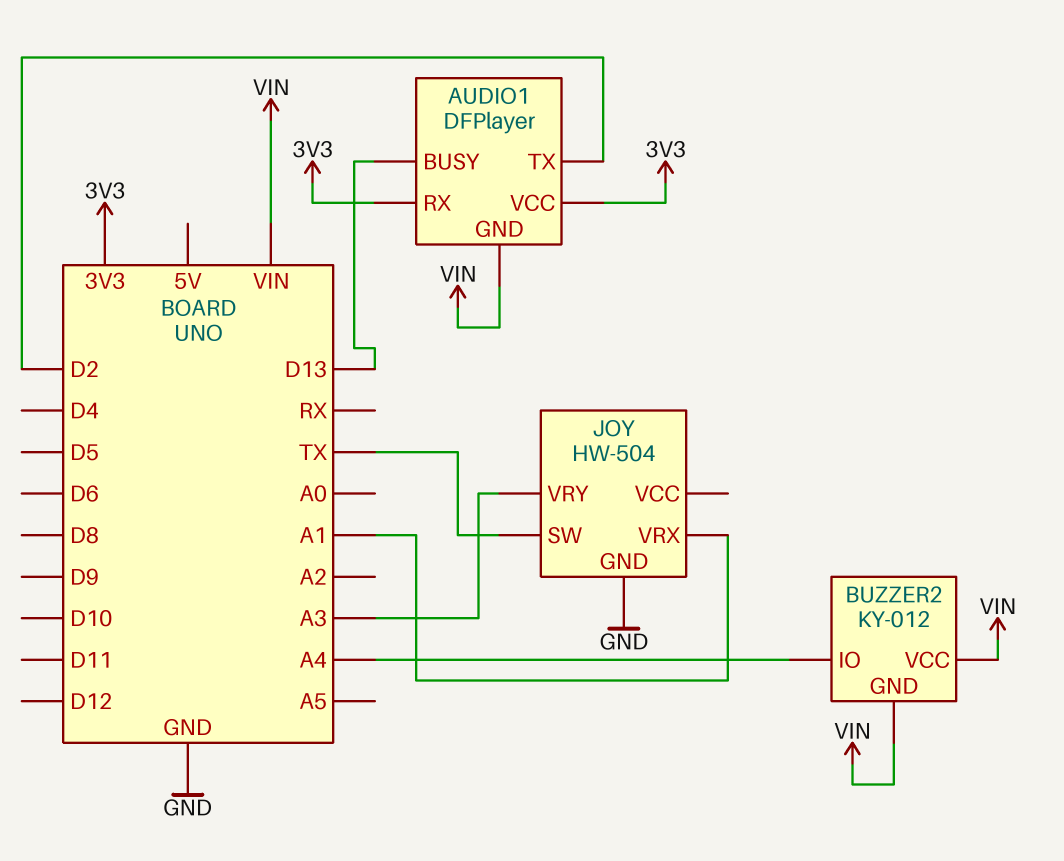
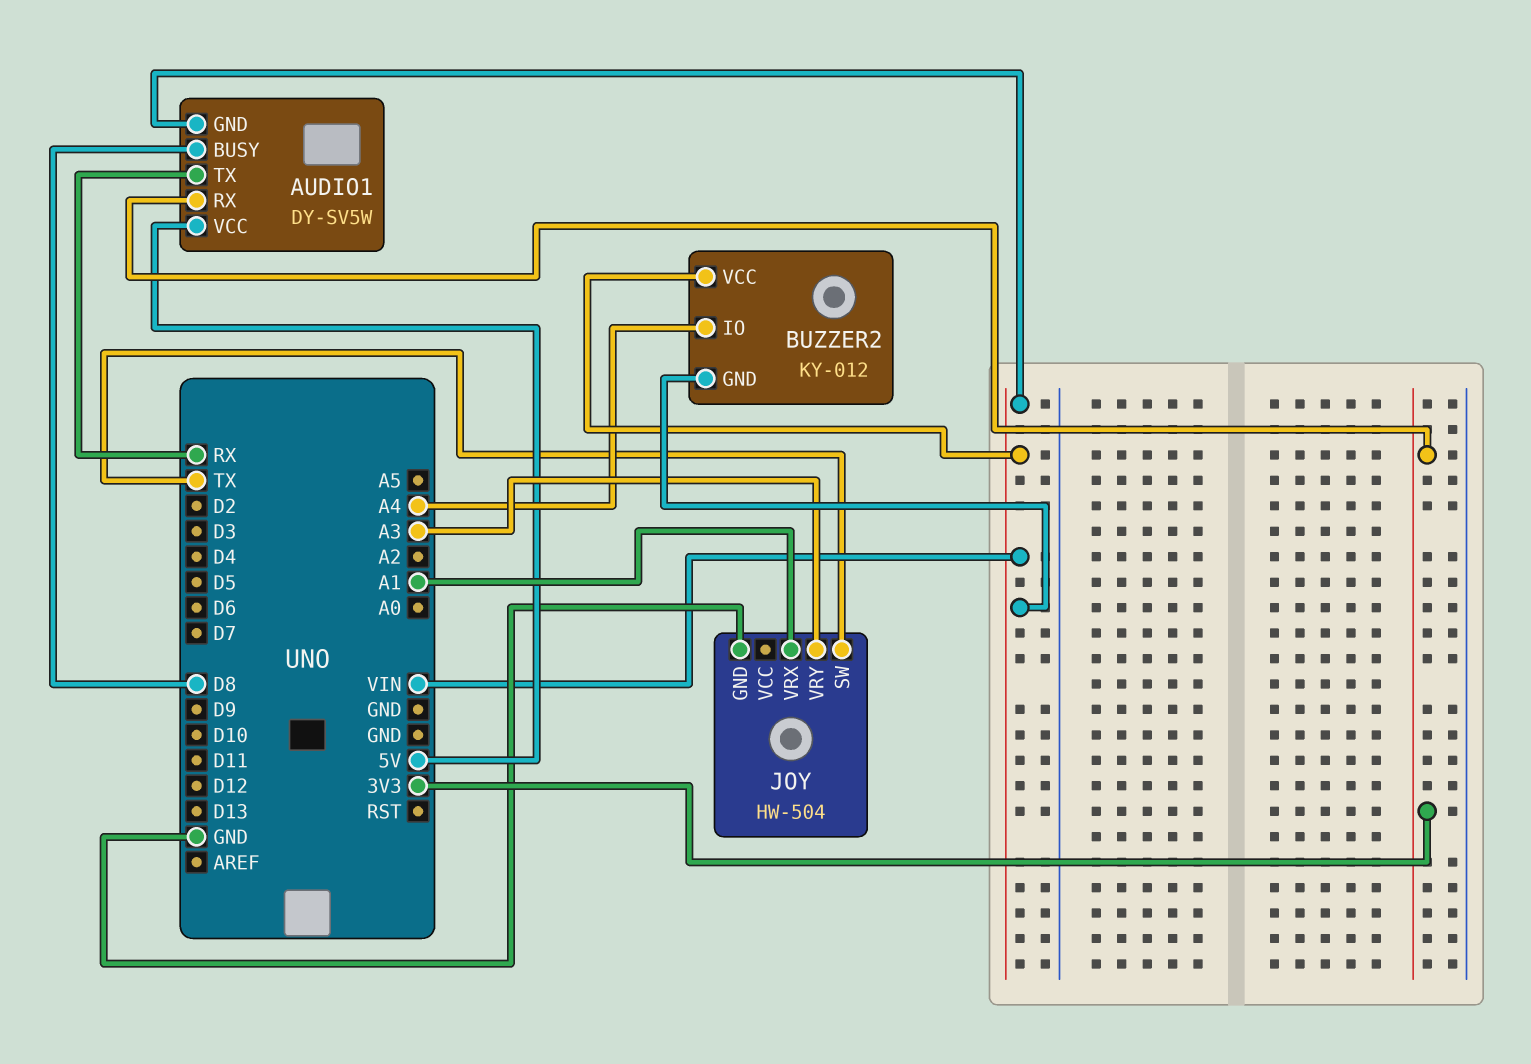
AUDIO1: DFPlayer -> DY-SV5W
AUDIO1 pin BUSY: D13 -> D8
AUDIO1 pin TX: D2 -> RX
AUDIO1 pin VCC: 3V3 -> 5V

